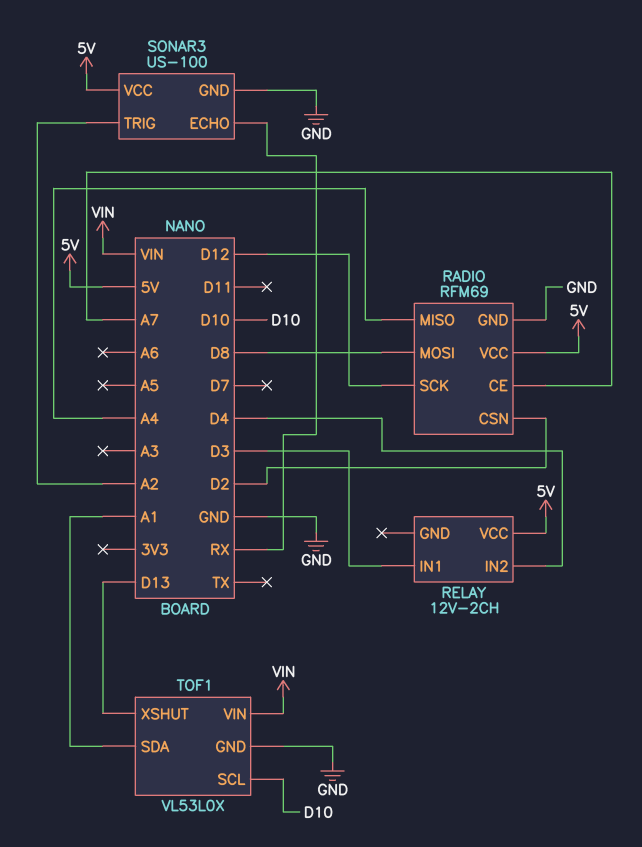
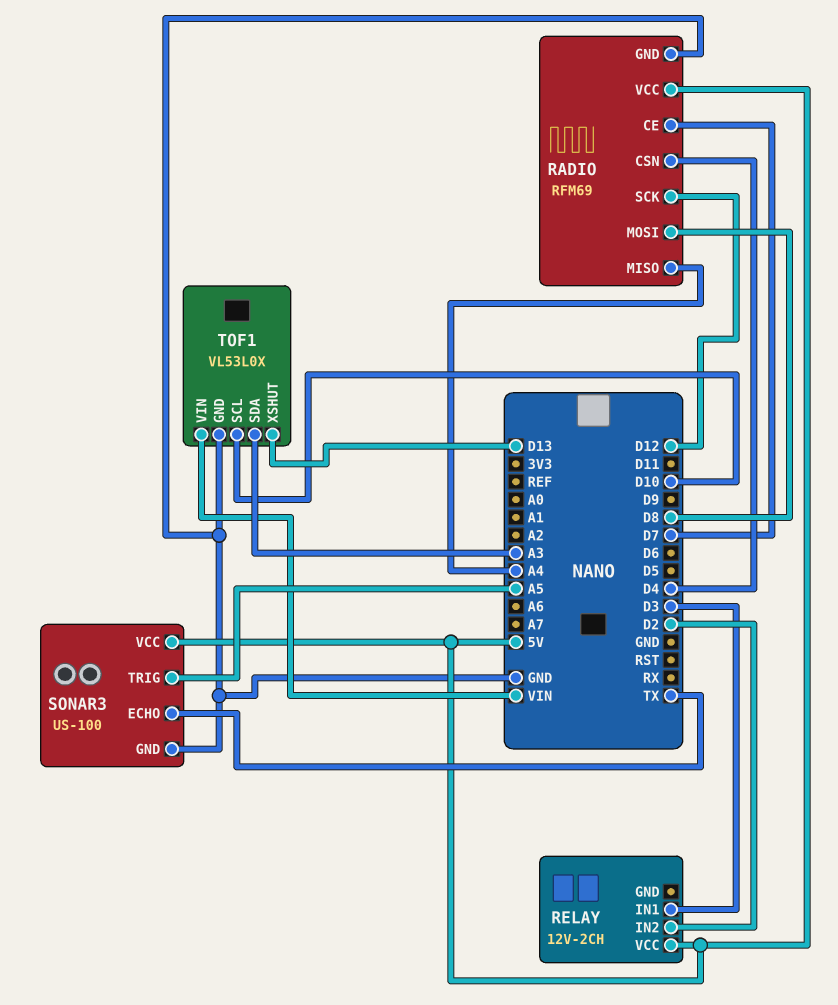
RADIO pin CE: A7 -> D7
RADIO pin CSN: D2 -> D4
RELAY pin IN2: D4 -> D2
SONAR3 pin ECHO: RX -> TX
SONAR3 pin TRIG: A2 -> A5
TOF1 pin SDA: A1 -> A3

